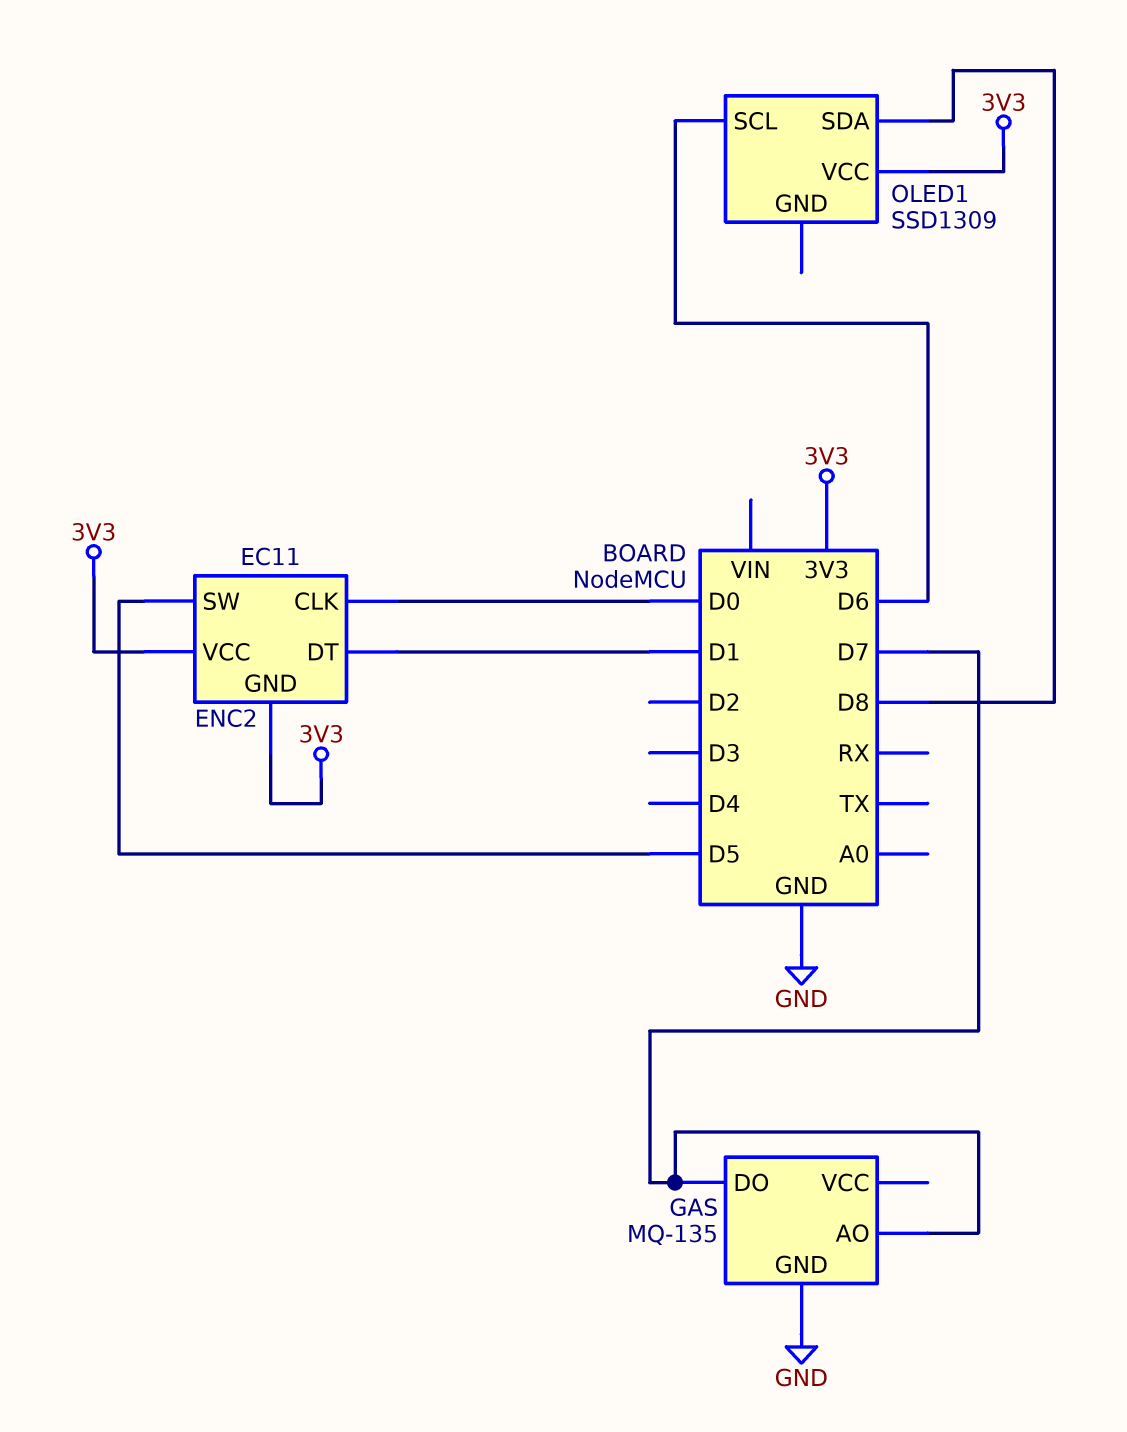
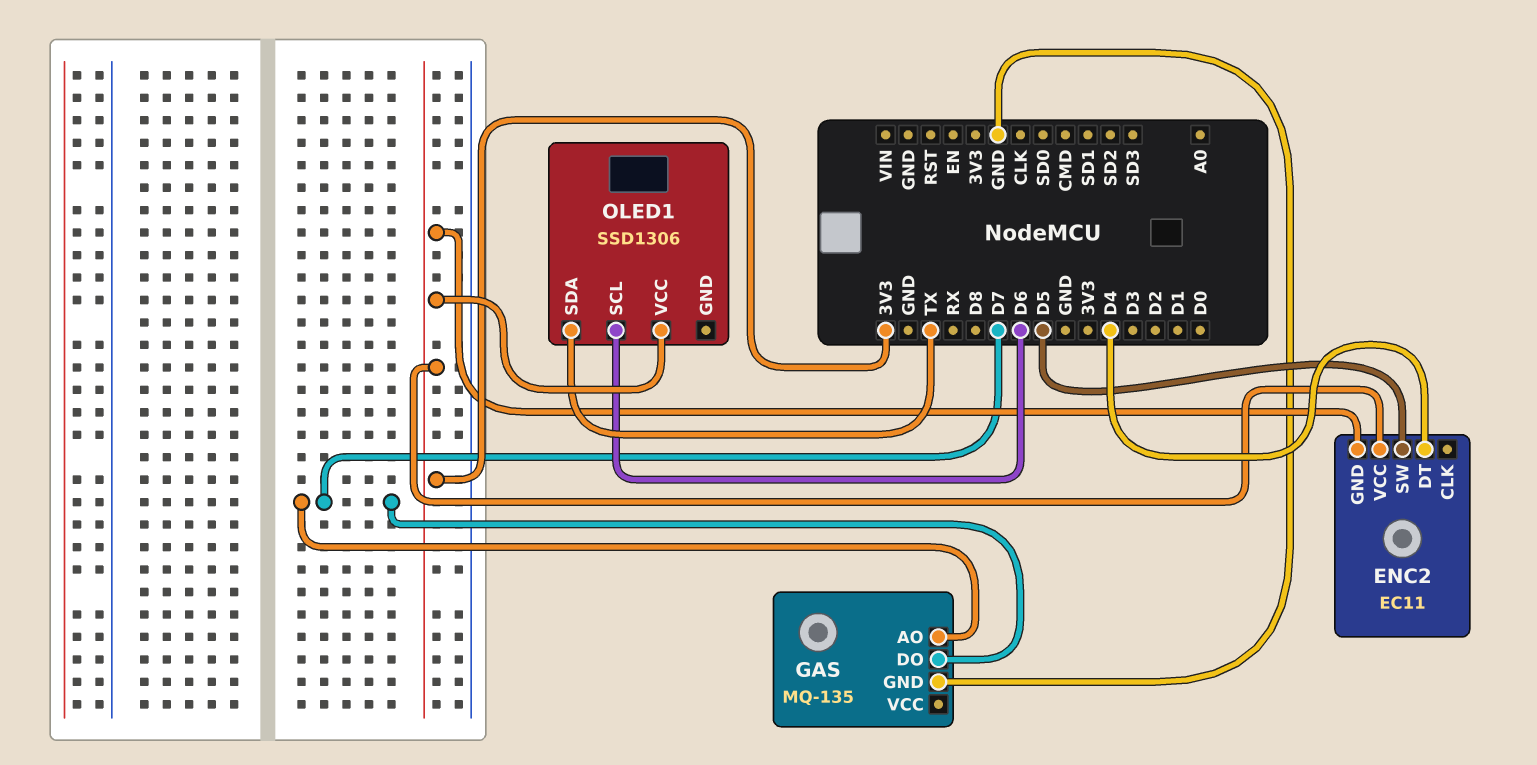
ENC2 pin CLK: D0 -> none
ENC2 pin DT: D1 -> D4
OLED1: SSD1309 -> SSD1306
OLED1 pin SDA: D8 -> TX

